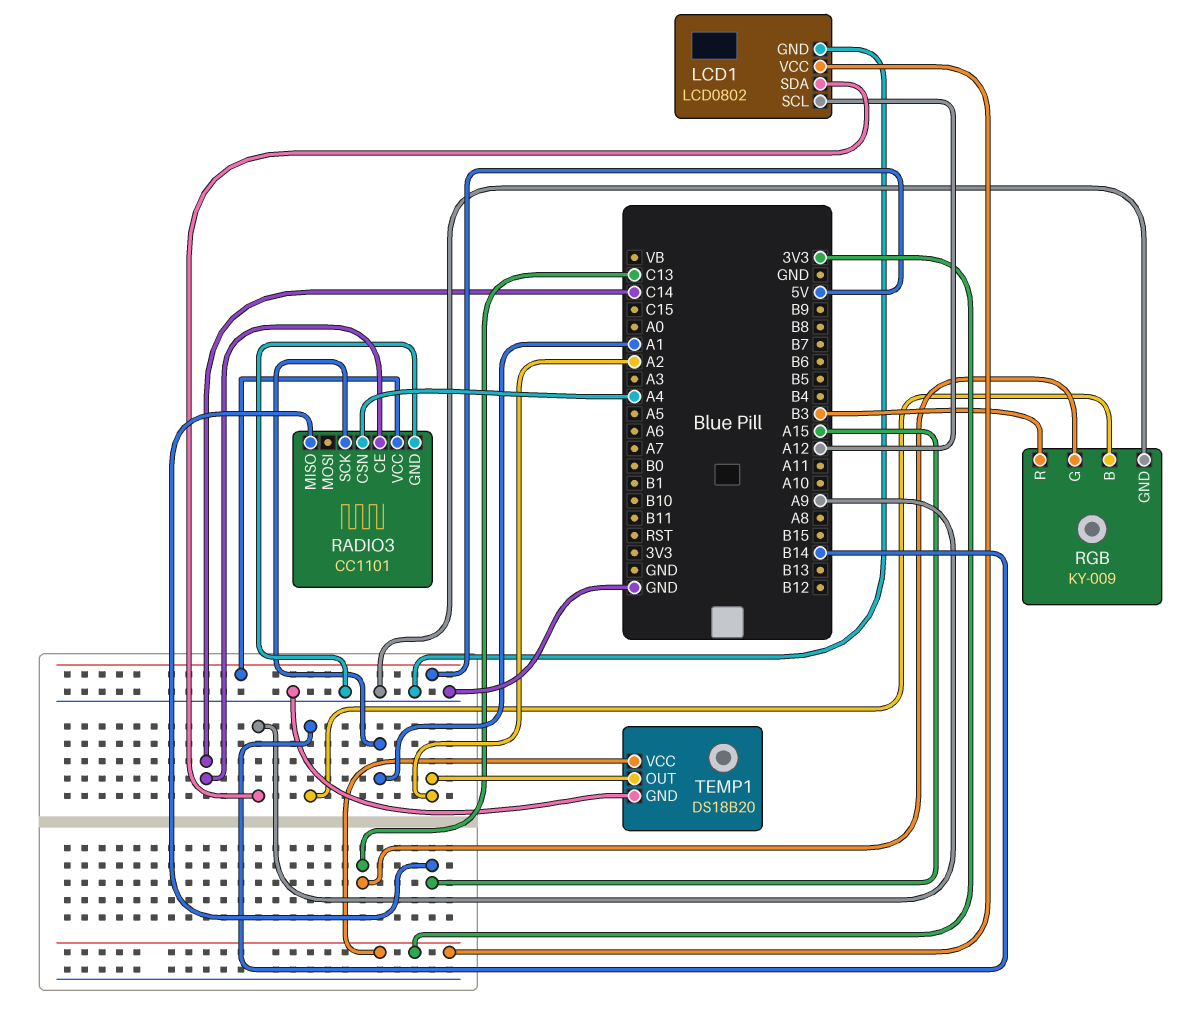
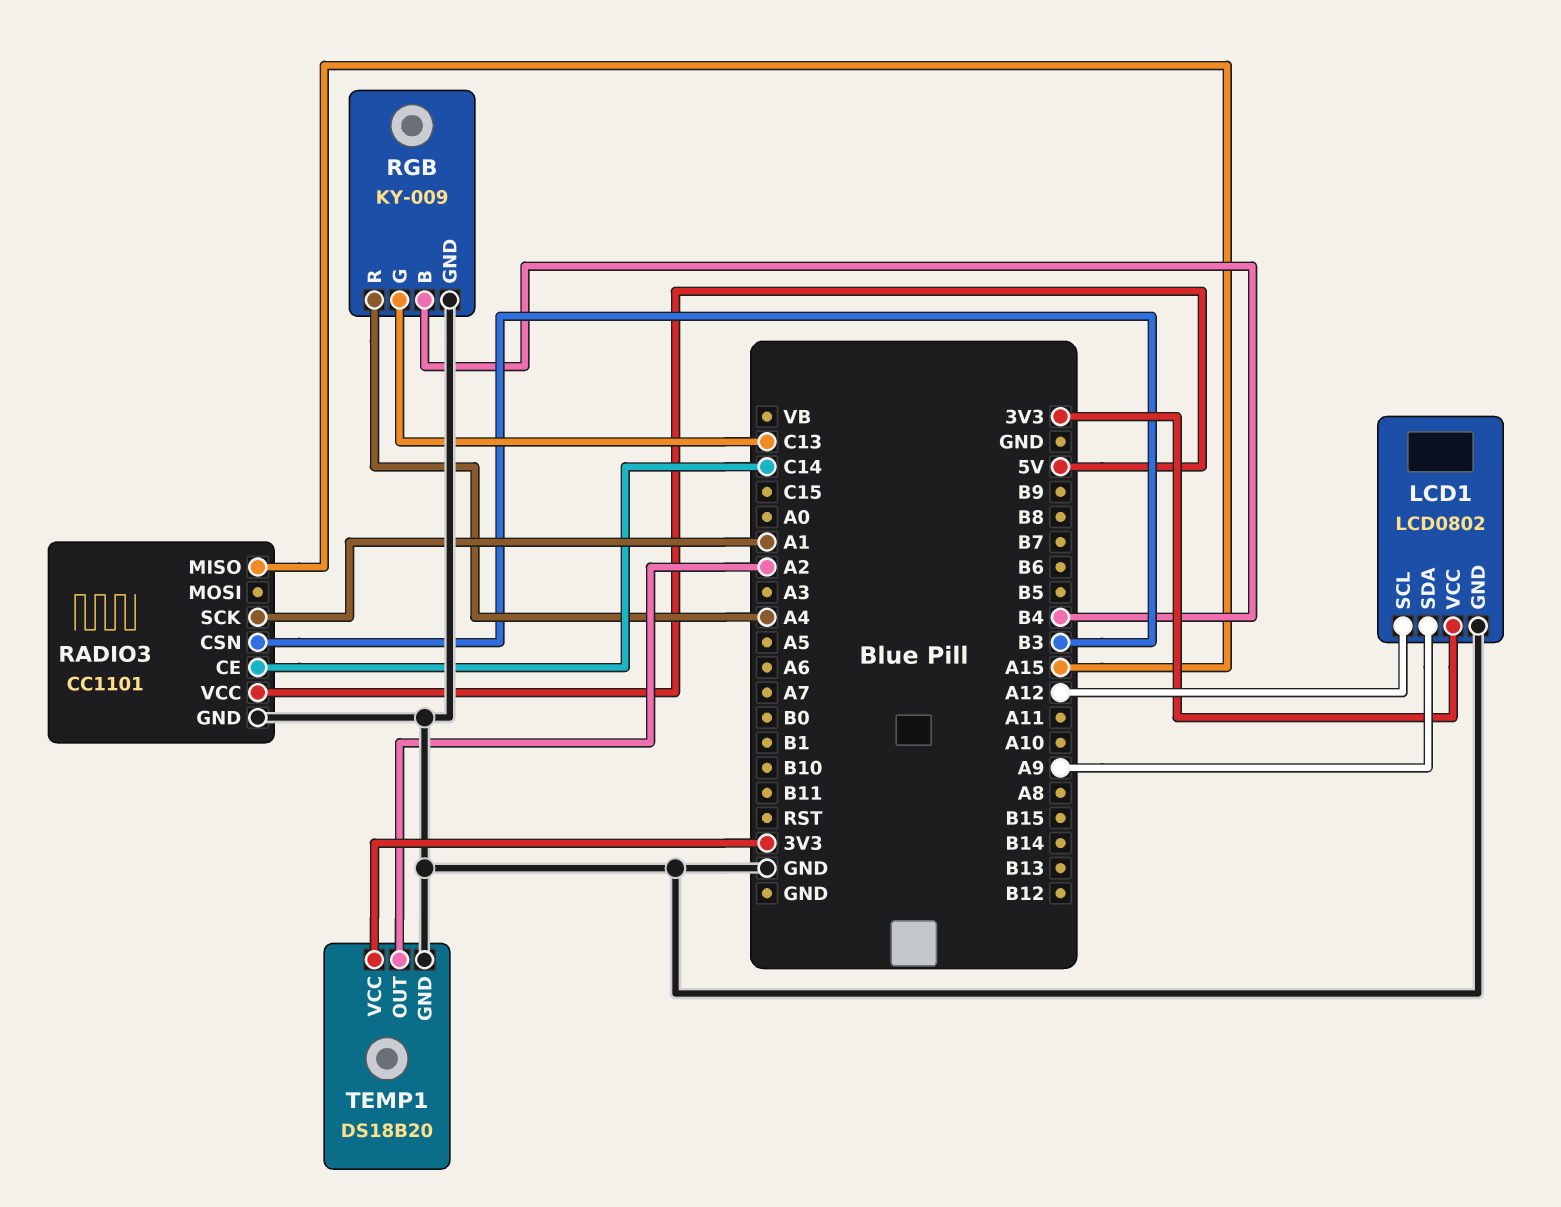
RADIO3 pin CSN: A4 -> B3
RGB pin B: B14 -> B4
RGB pin R: B3 -> A4

